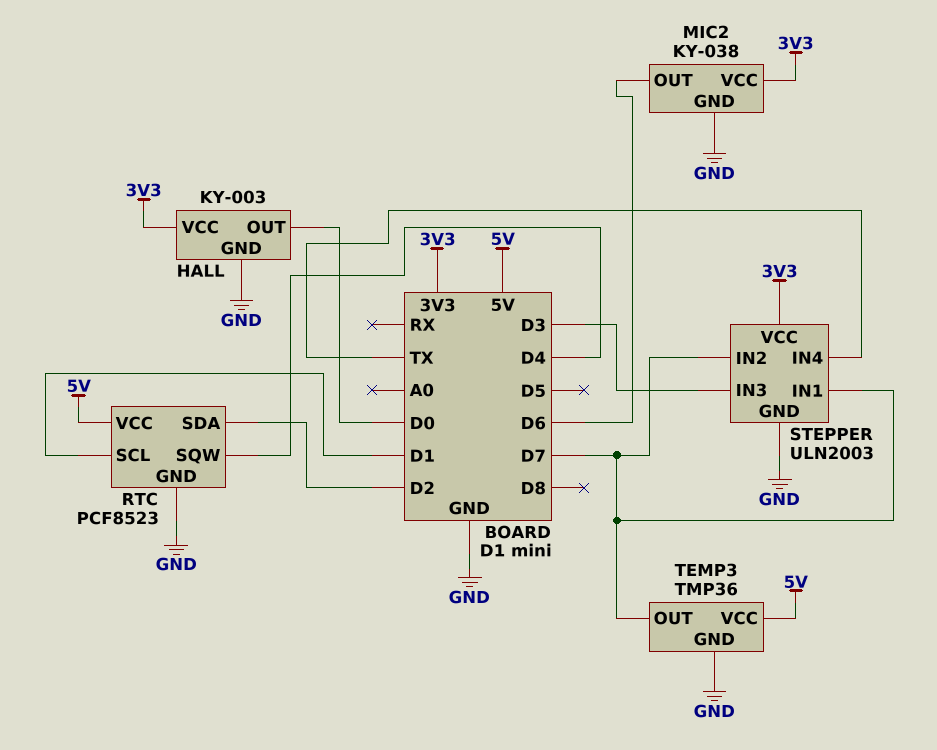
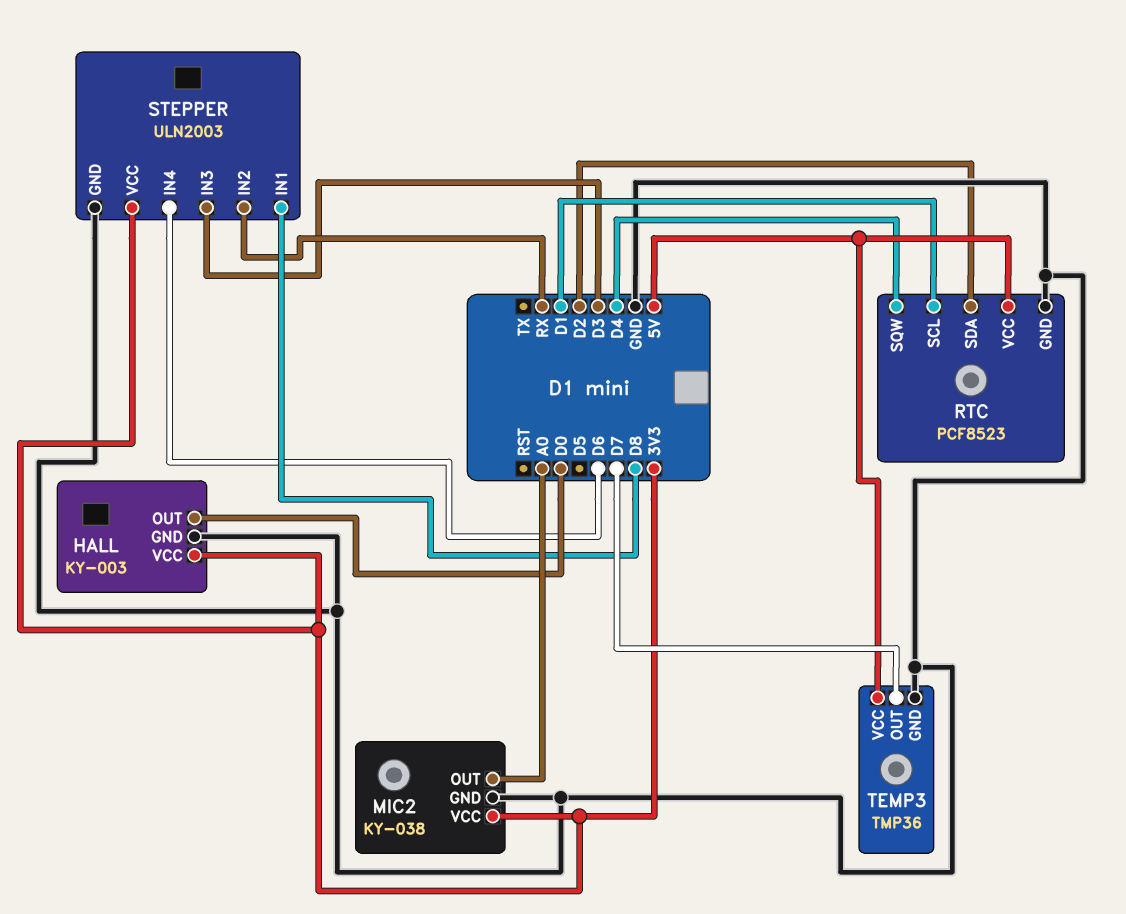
MIC2 pin OUT: D6 -> A0
STEPPER pin IN1: D7 -> D8
STEPPER pin IN2: D7 -> RX
STEPPER pin IN4: TX -> D6

